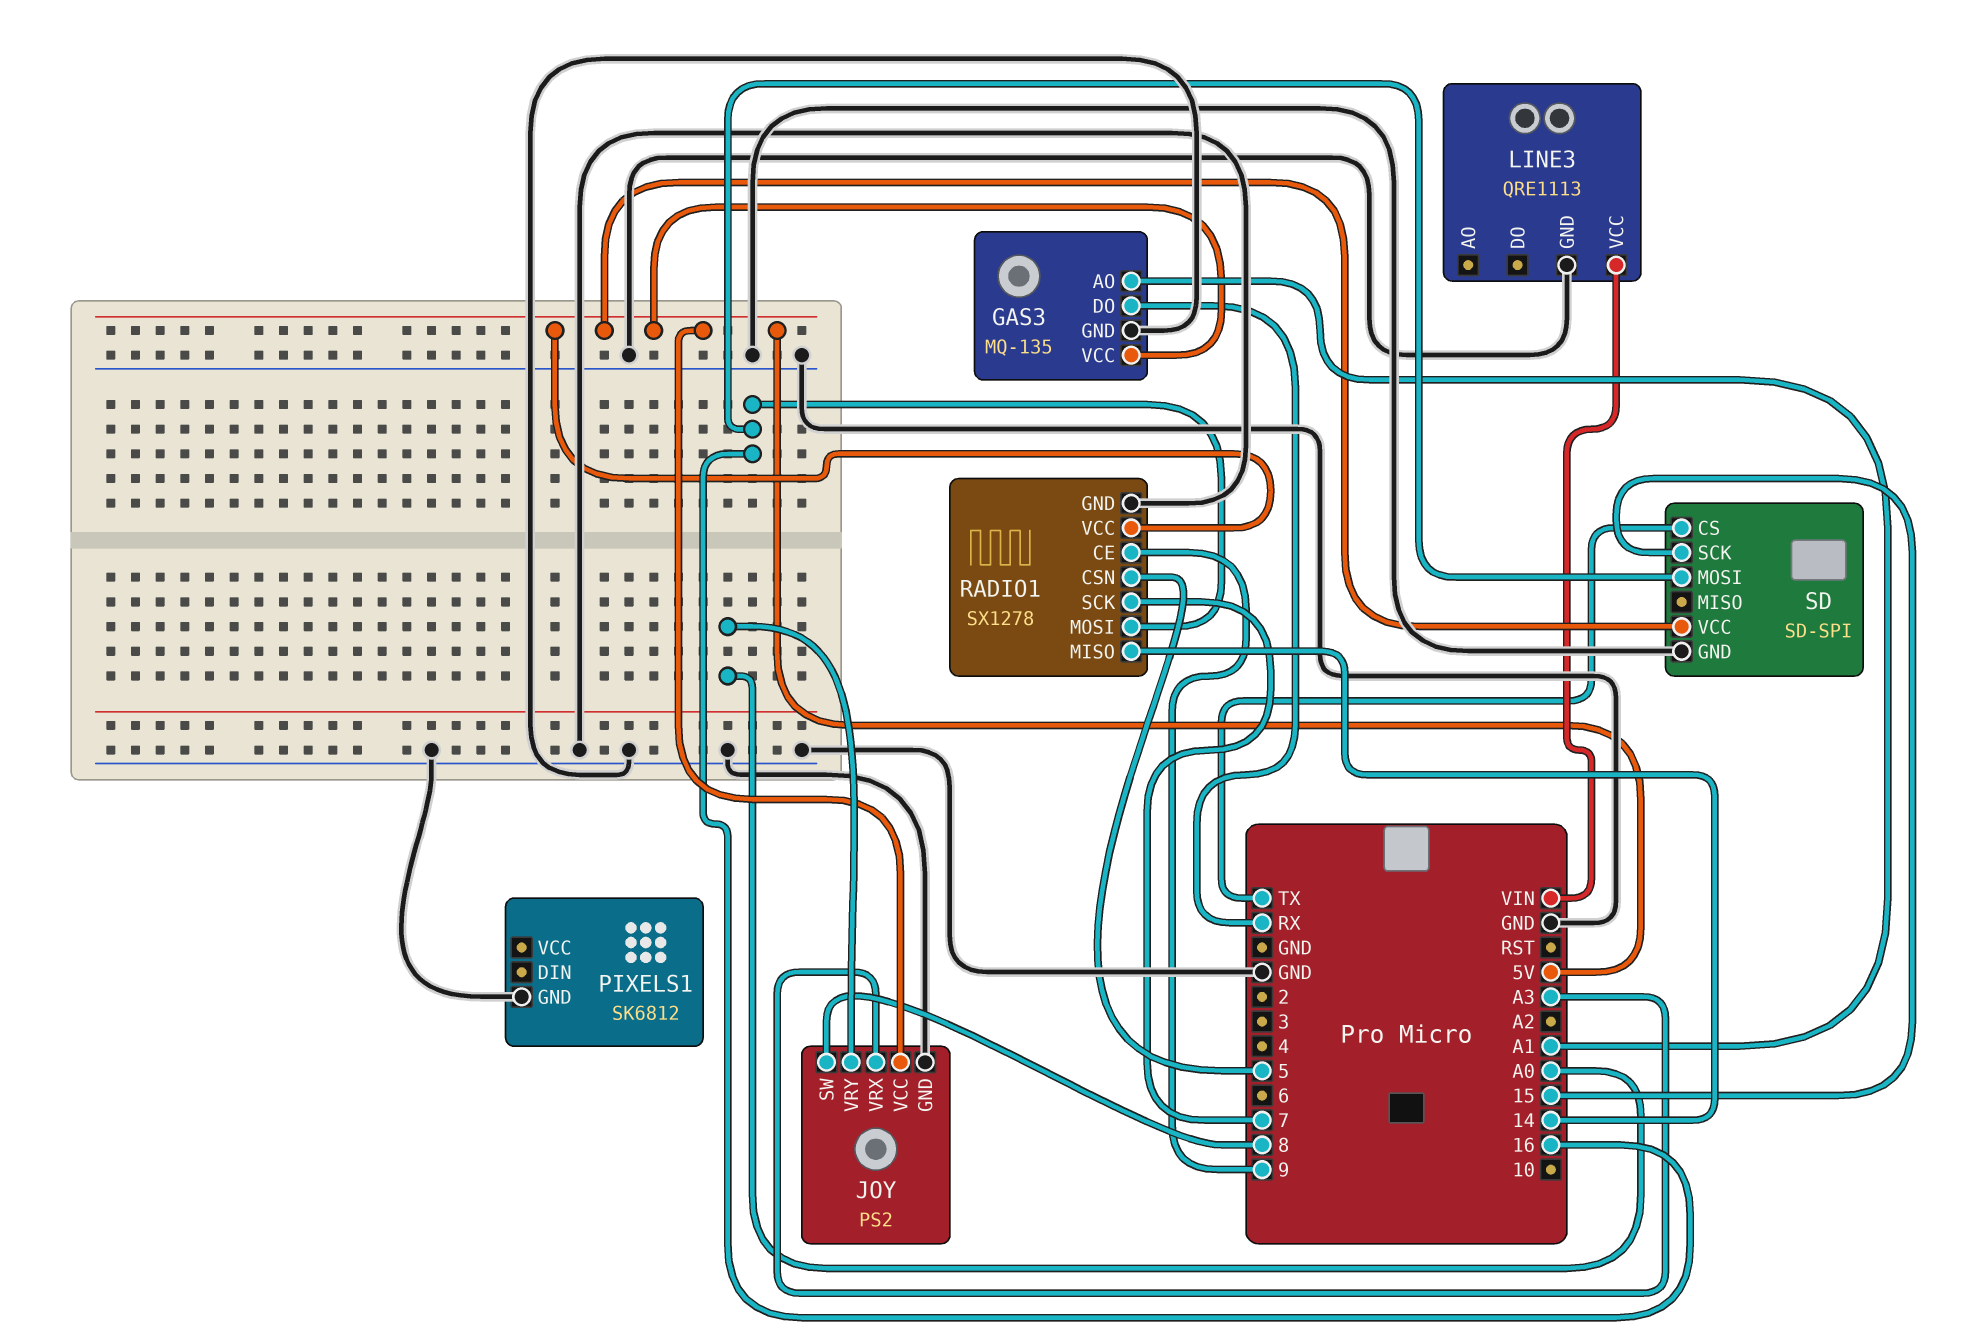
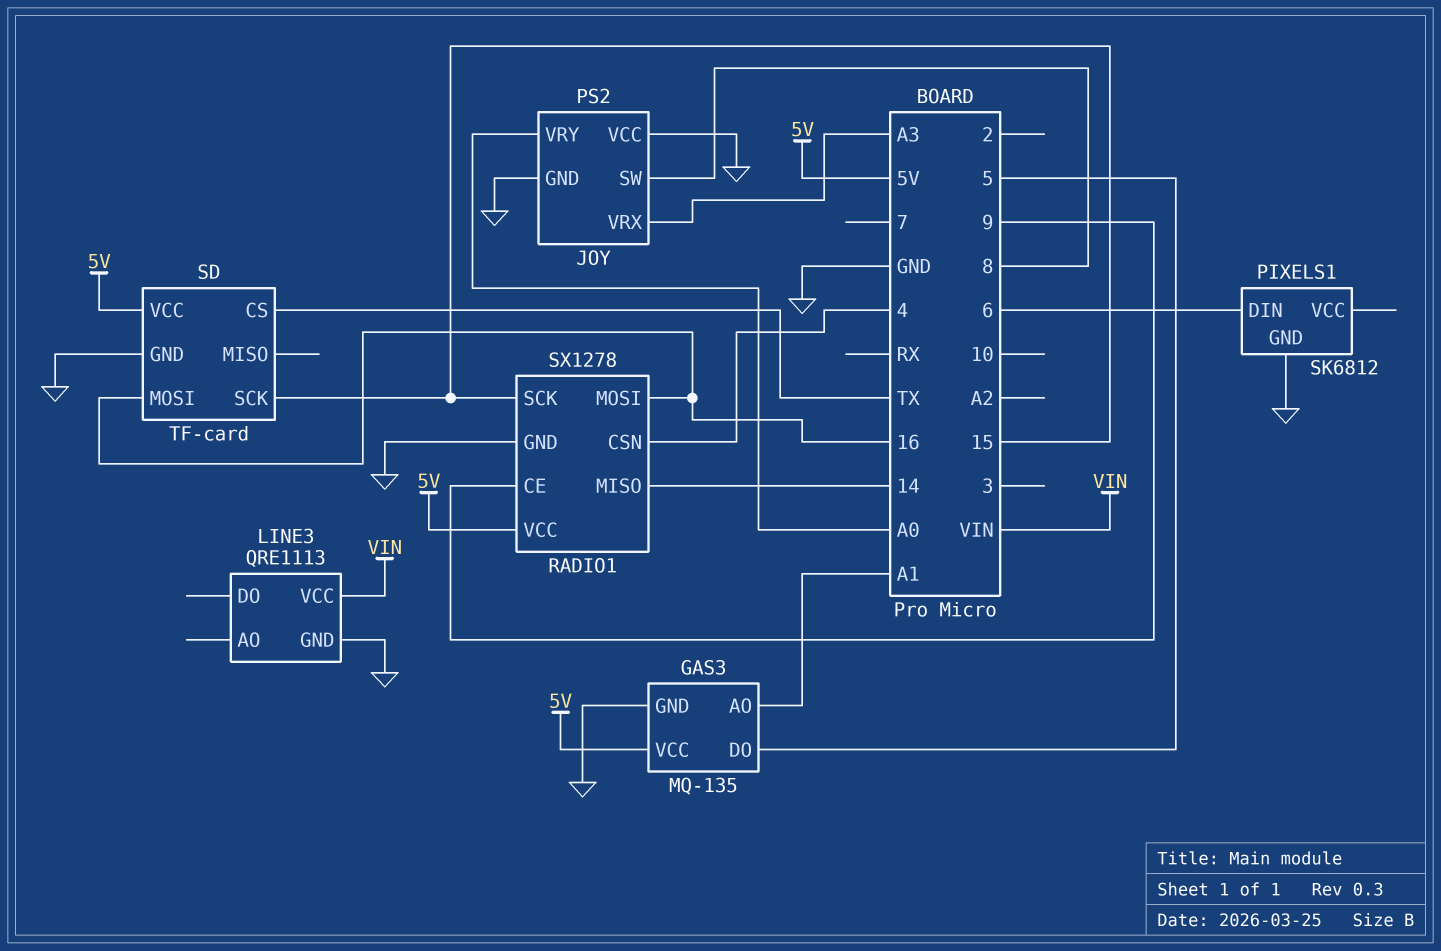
GAS3 pin DO: RX -> 5
JOY pin VCC: 5V -> GND
PIXELS1 pin DIN: none -> 6
RADIO1 pin CSN: 5 -> 4
RADIO1 pin SCK: 7 -> 15
SD: SD-SPI -> TF-card

